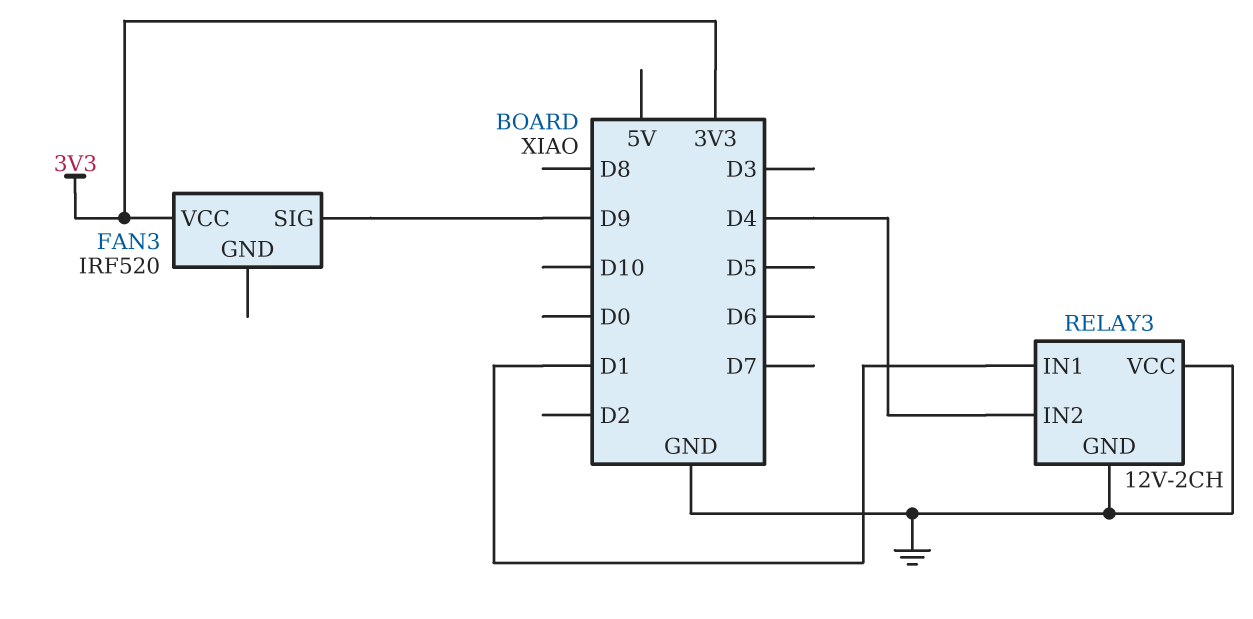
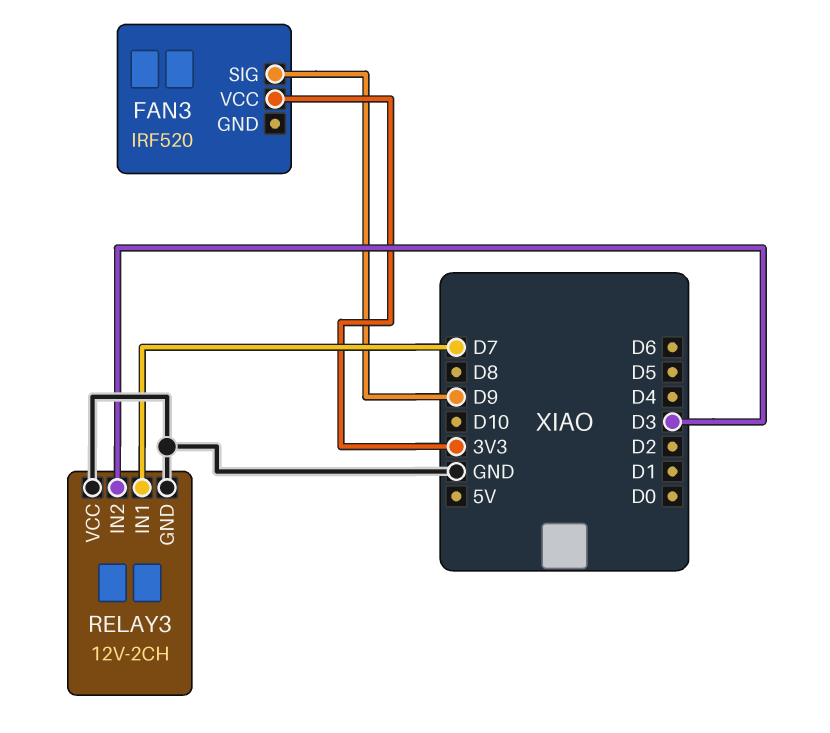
RELAY3 pin IN1: D1 -> D7
RELAY3 pin IN2: D4 -> D3

